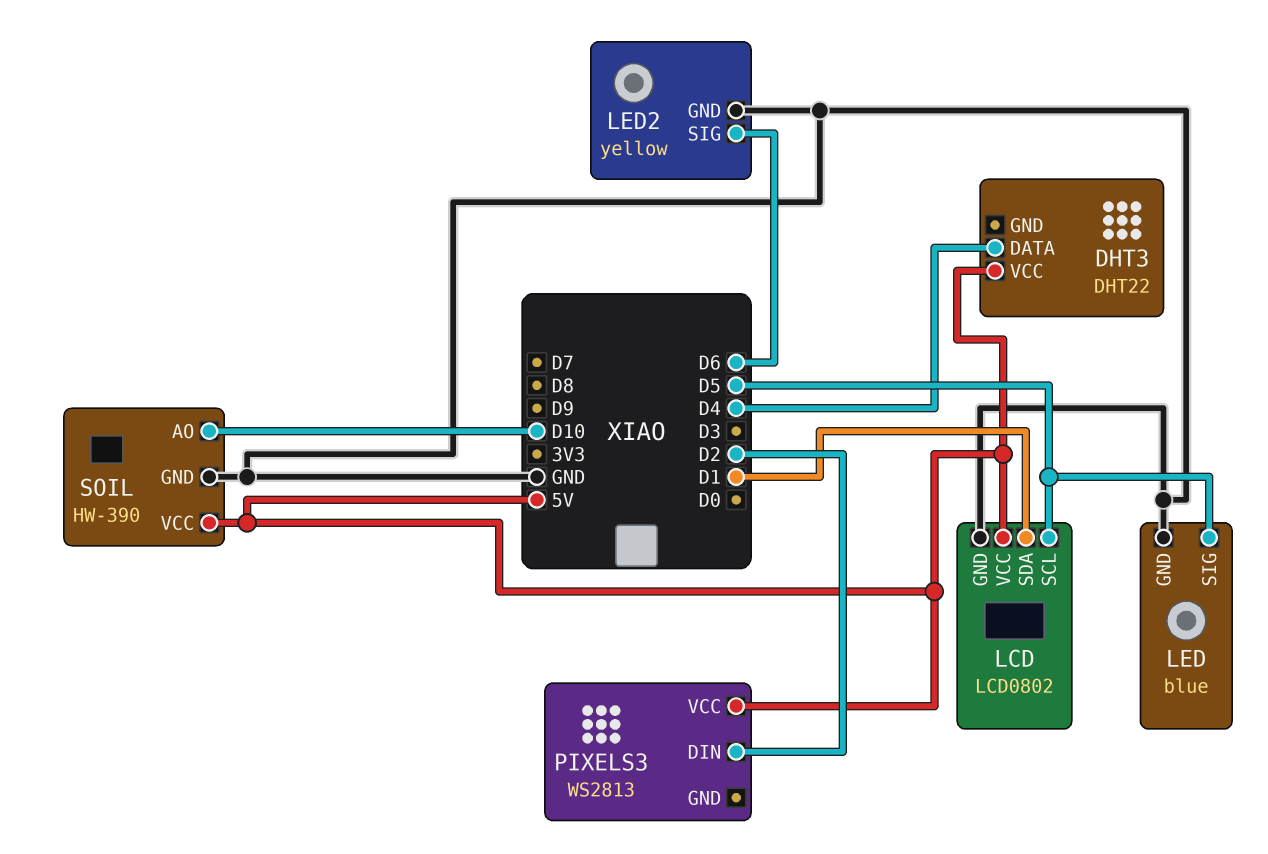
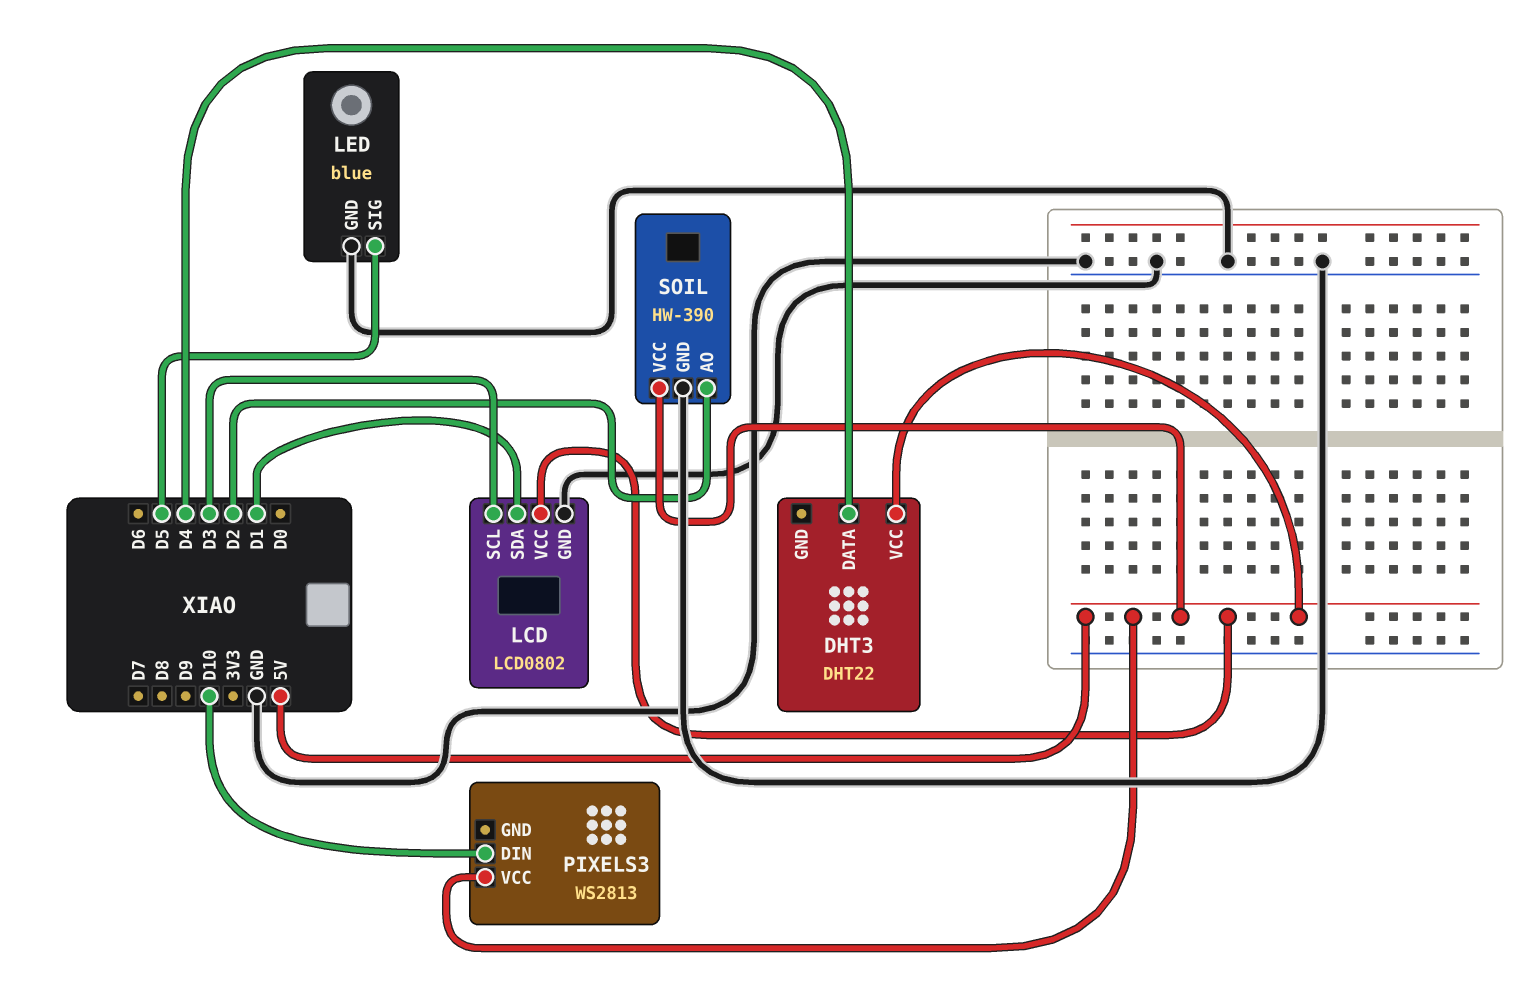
LCD pin SCL: D5 -> D3
LED2: yellow -> none
LED2 pin GND: GND -> none
LED2 pin SIG: D6 -> none
PIXELS3 pin DIN: D2 -> D10
SOIL pin AO: D10 -> D2

